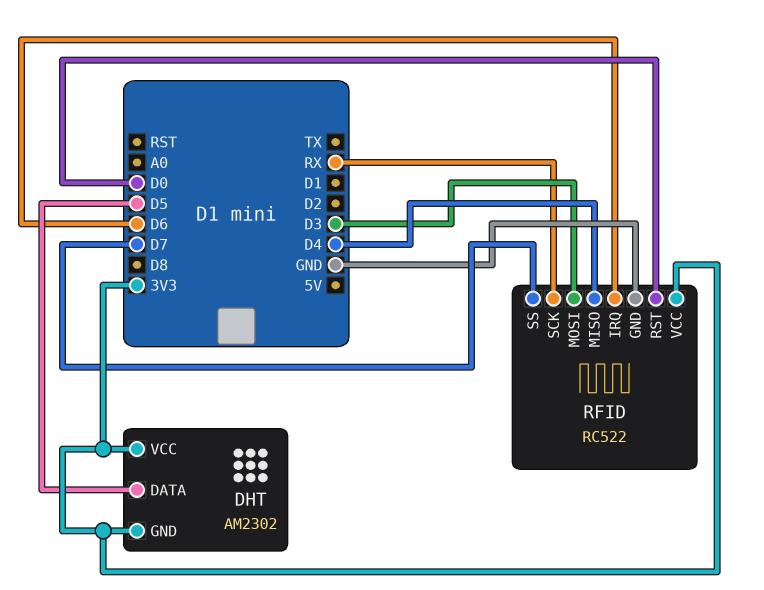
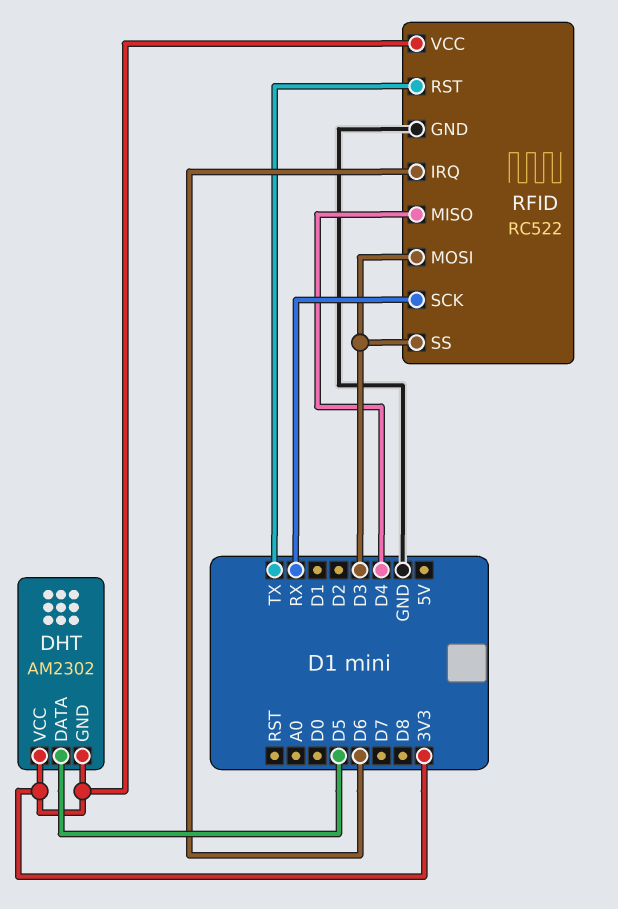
RFID pin RST: D0 -> TX
RFID pin SS: D7 -> D3

